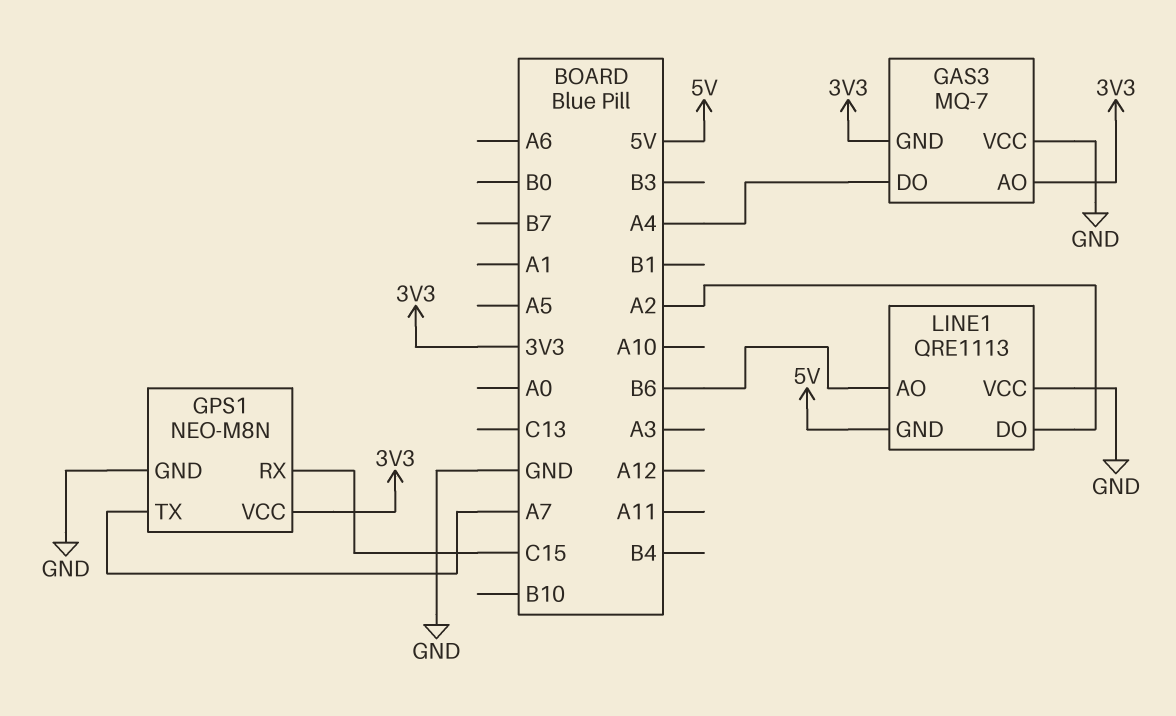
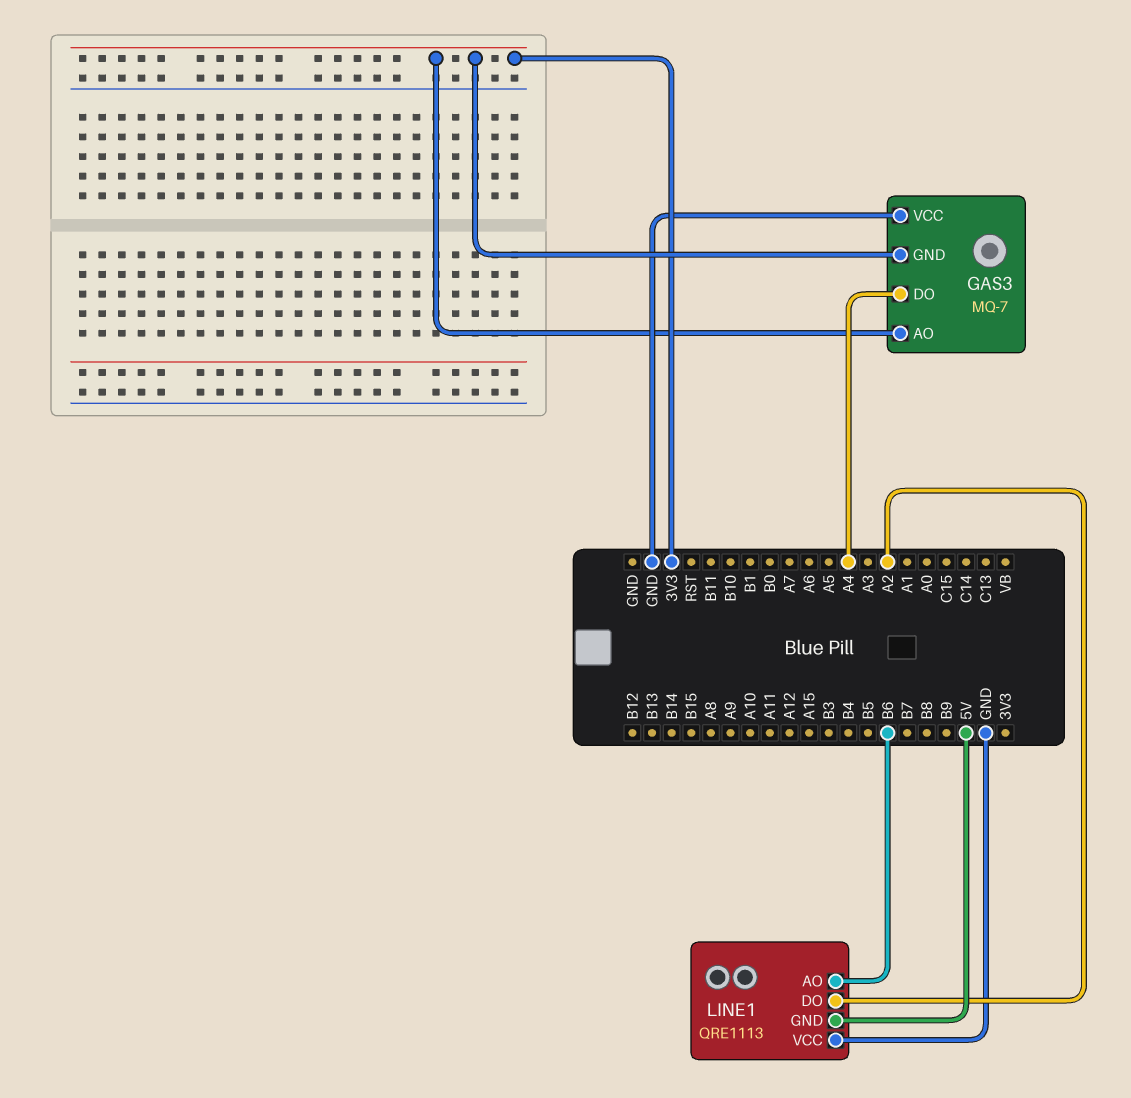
GPS1: NEO-M8N -> none
GPS1 pin GND: GND -> none
GPS1 pin RX: C15 -> none
GPS1 pin TX: A7 -> none
GPS1 pin VCC: 3V3 -> none

